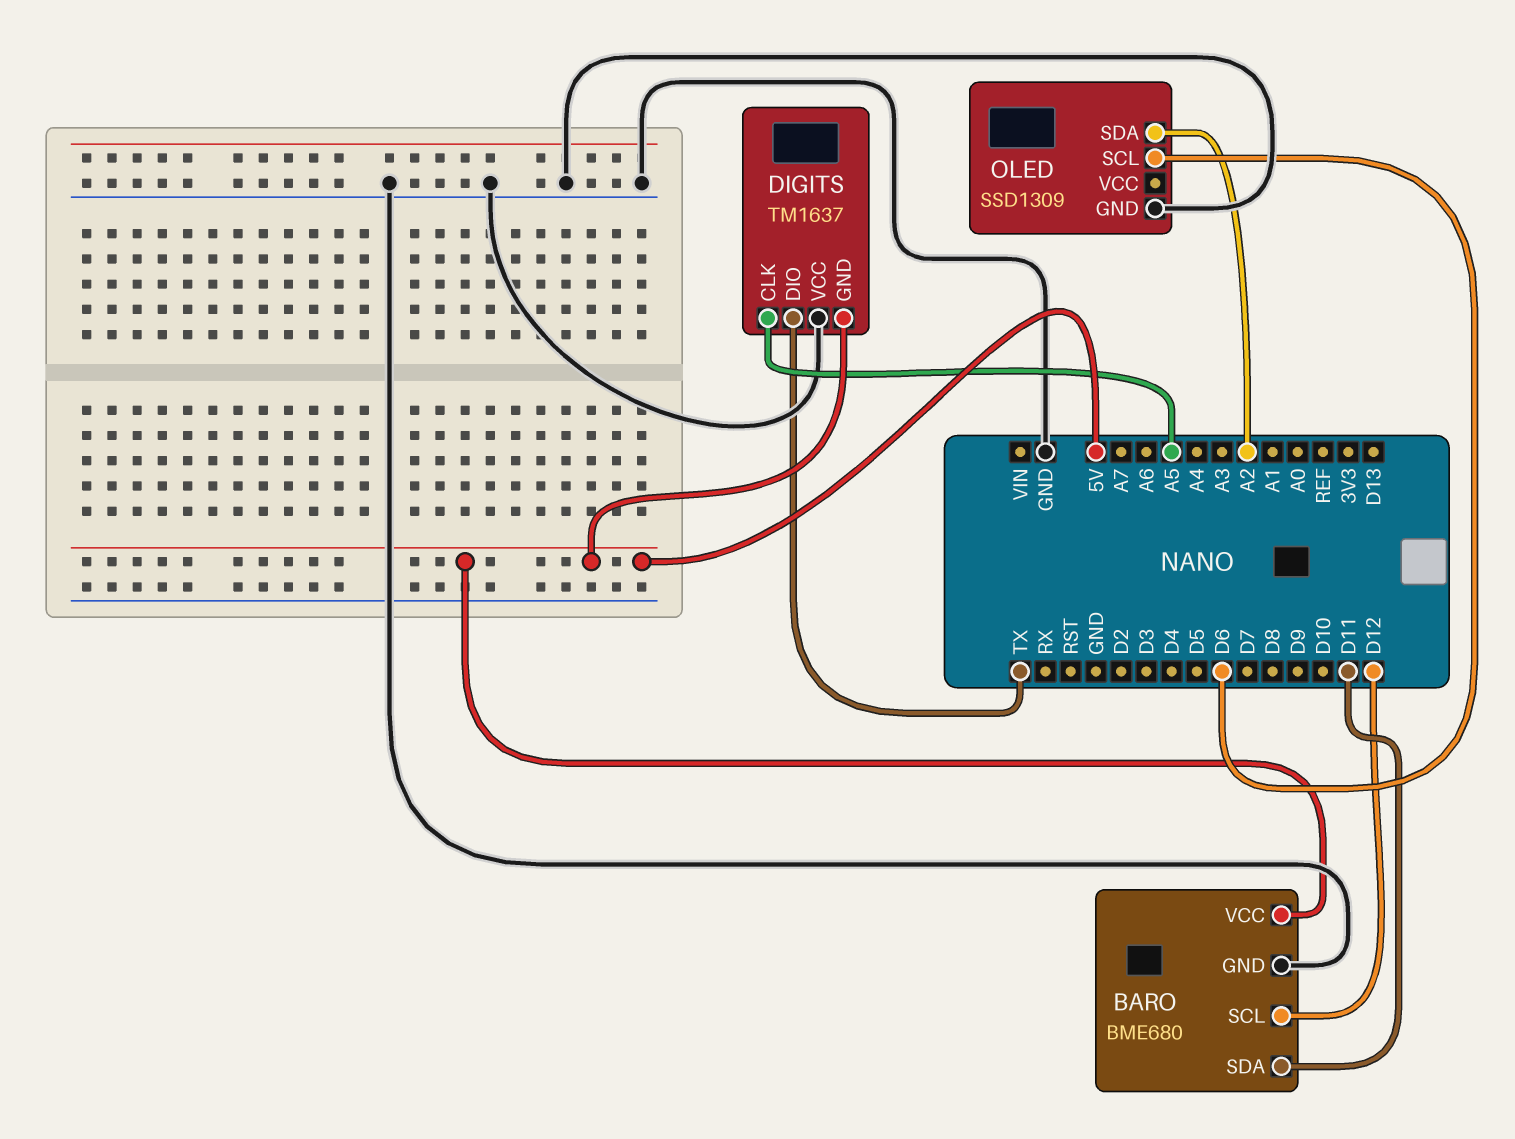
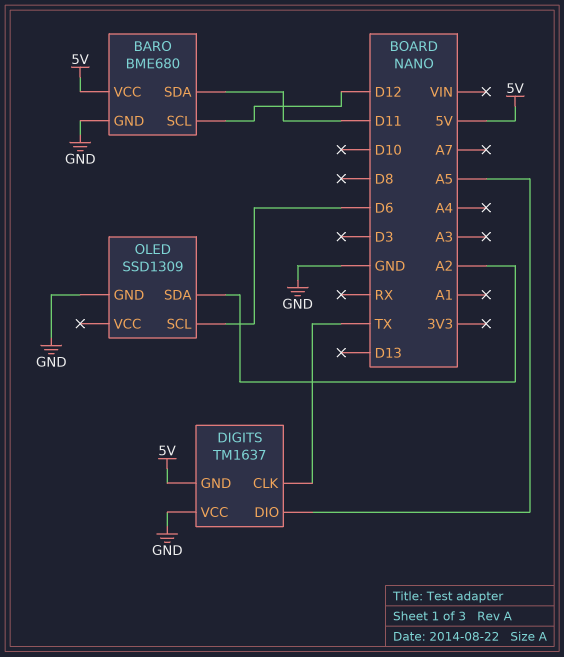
DIGITS pin CLK: A5 -> TX
DIGITS pin DIO: TX -> A5

